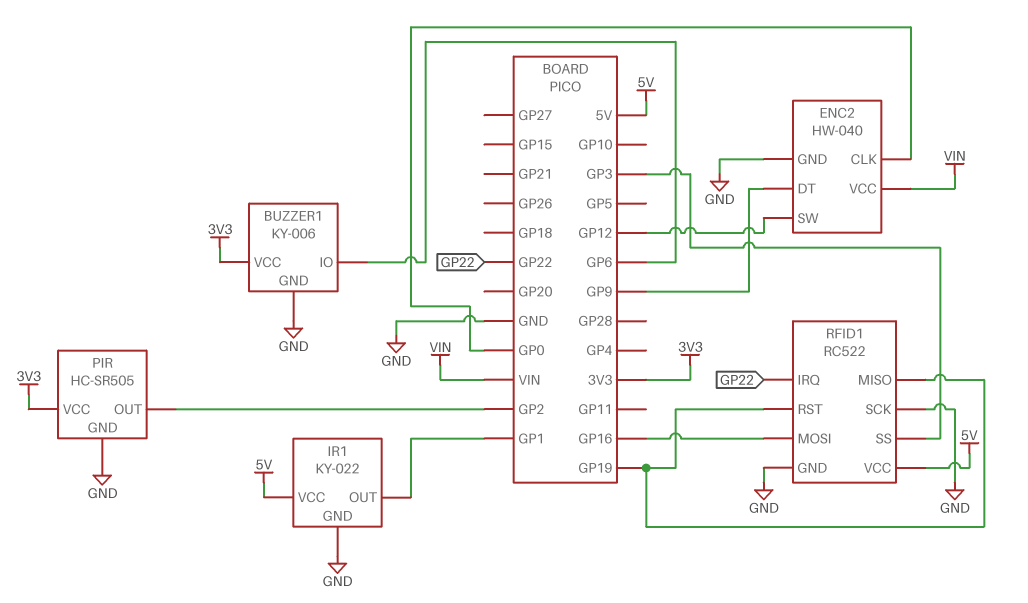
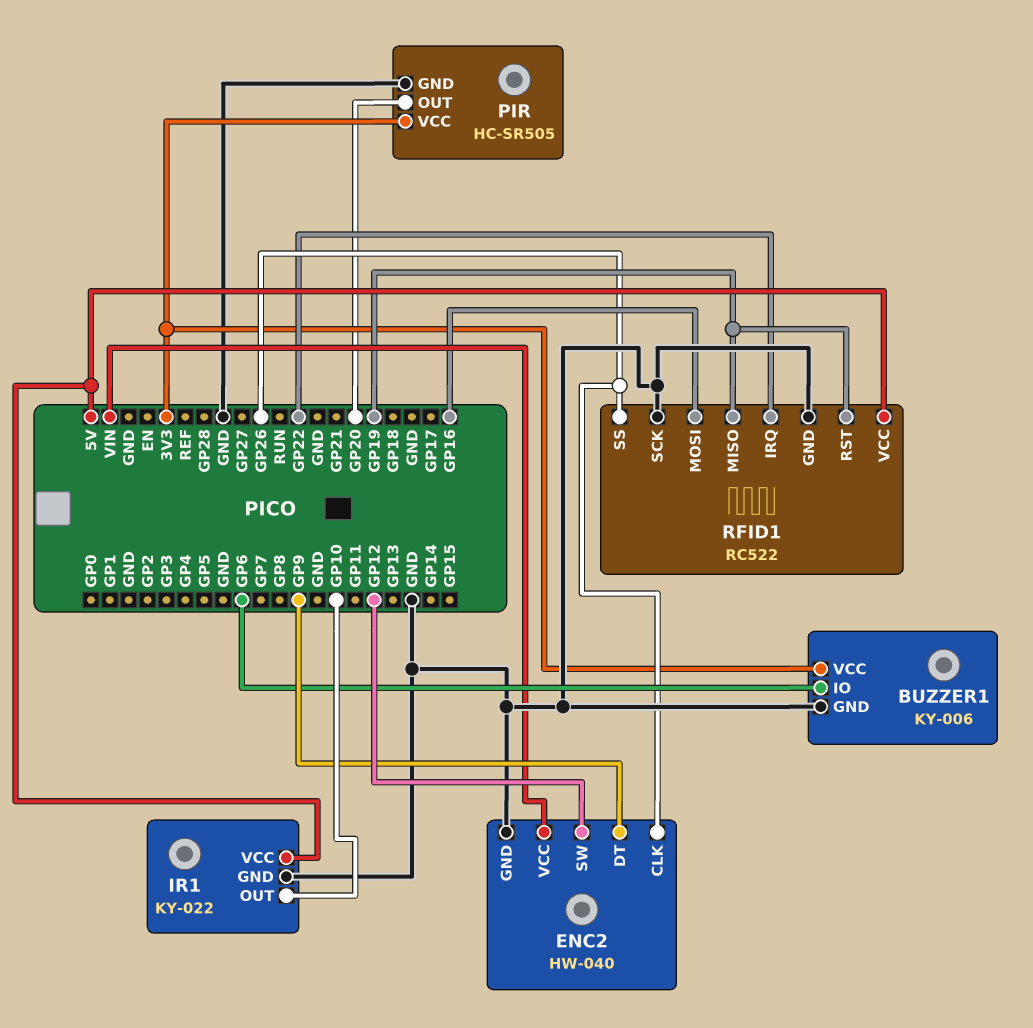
ENC2 pin CLK: GP0 -> GP26
IR1 pin OUT: GP1 -> GP10
PIR pin OUT: GP2 -> GP20
RFID1 pin SS: GP3 -> GP26

